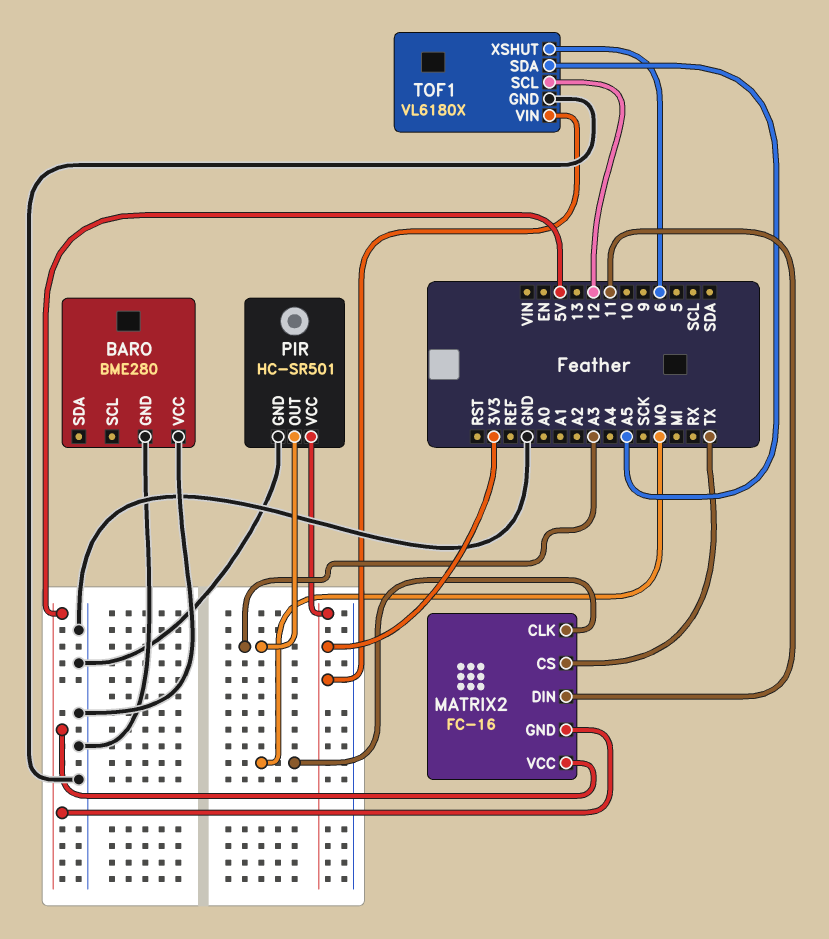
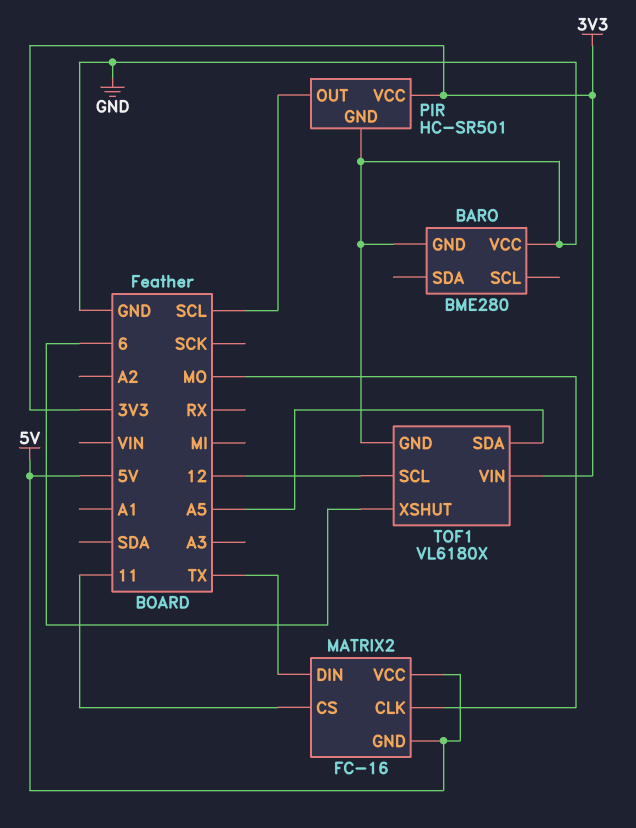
MATRIX2 pin CS: TX -> 11
MATRIX2 pin DIN: 11 -> TX
PIR pin OUT: A3 -> SCL

